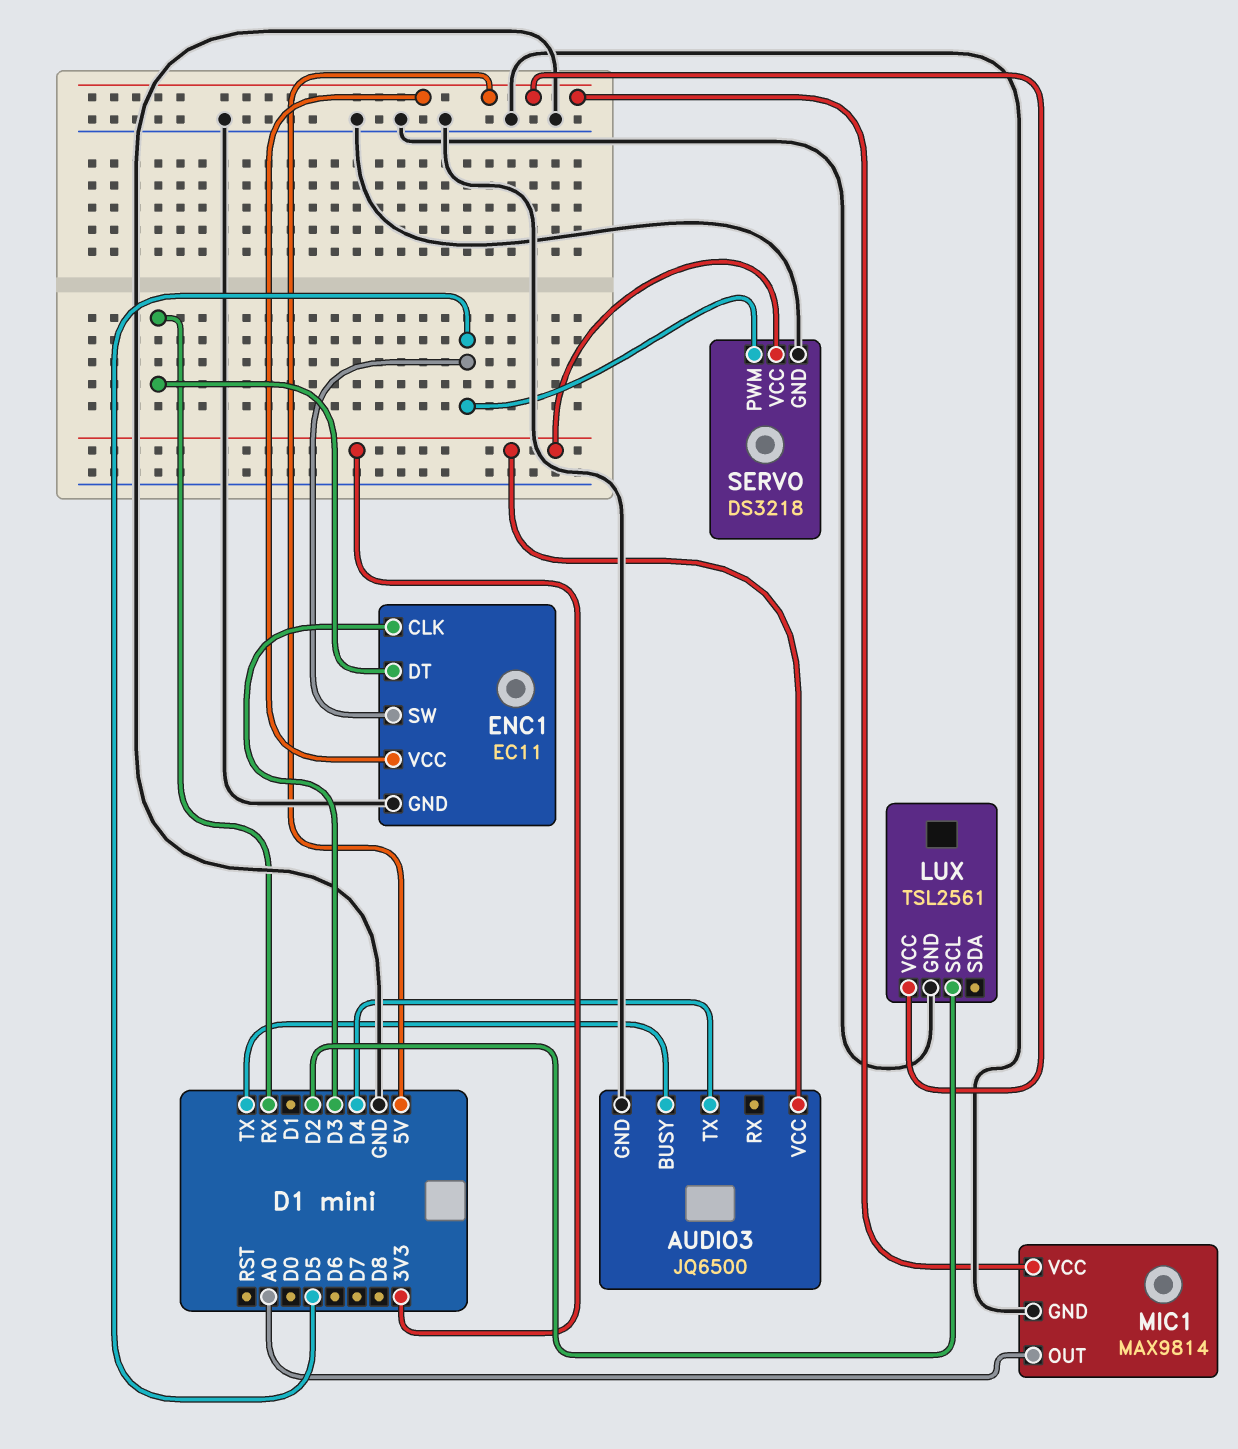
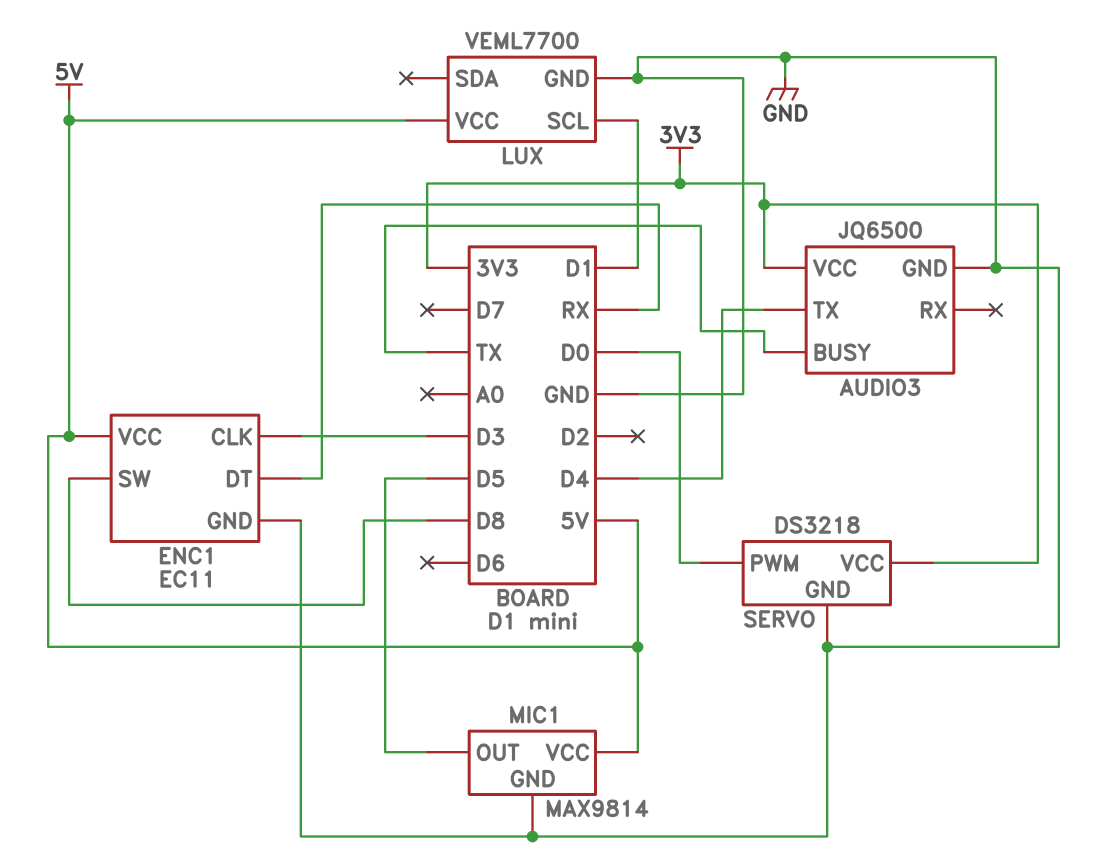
ENC1 pin SW: D5 -> D8
LUX: TSL2561 -> VEML7700
LUX pin SCL: D2 -> D1
MIC1 pin OUT: A0 -> D5
SERVO pin PWM: D5 -> D0

